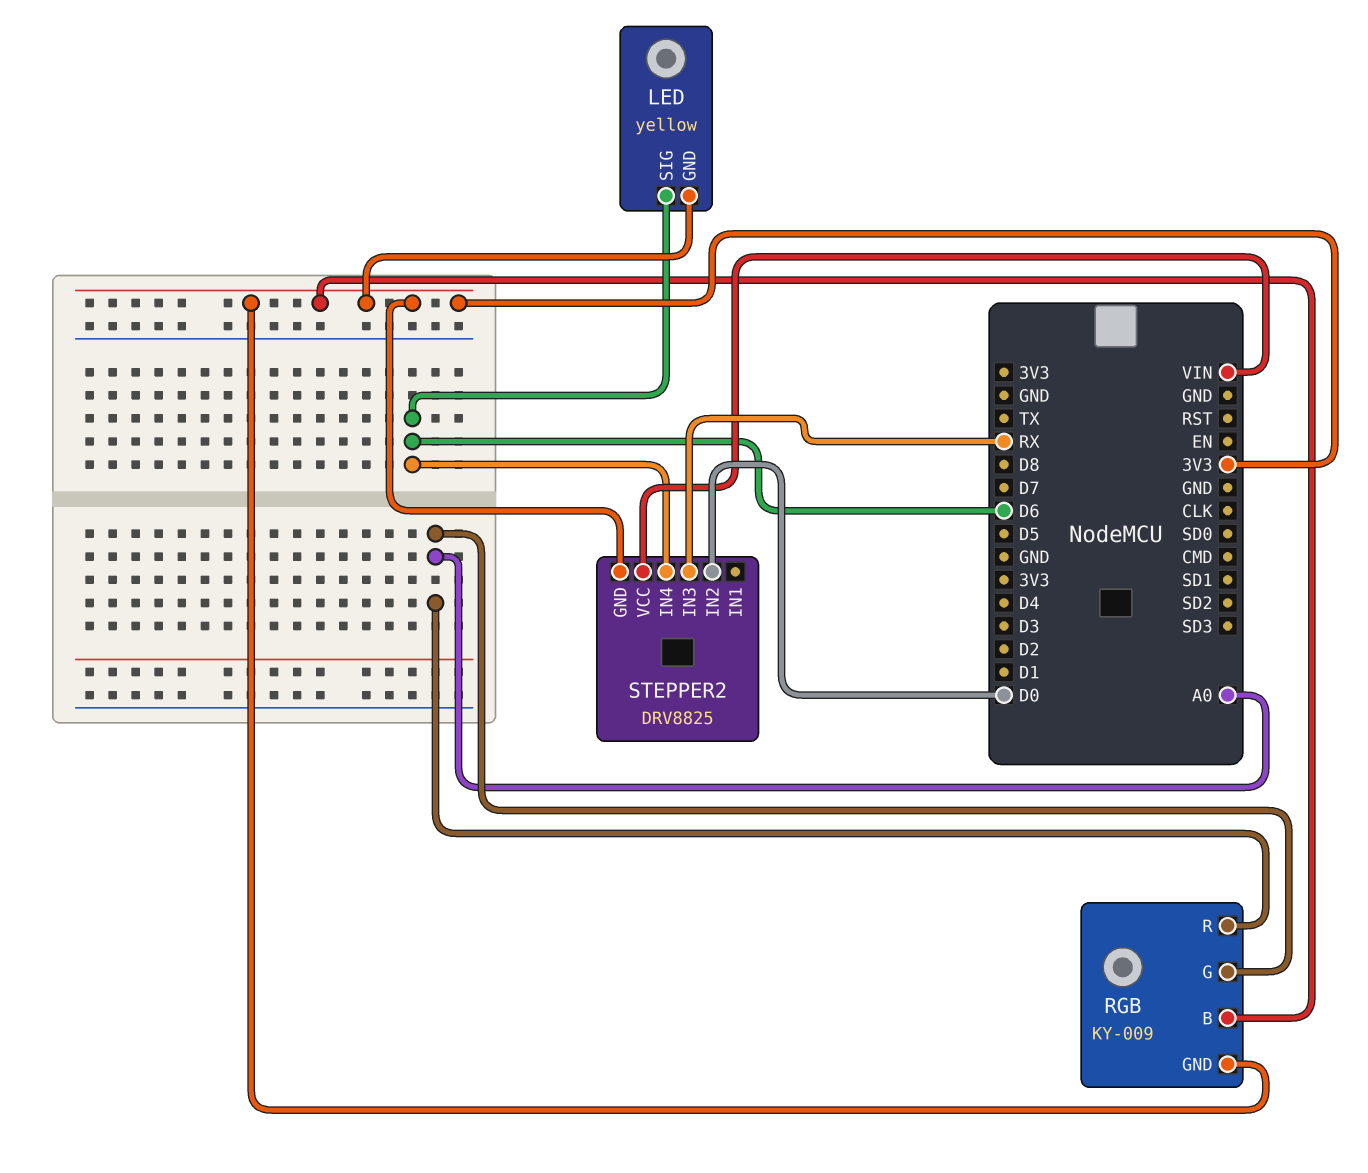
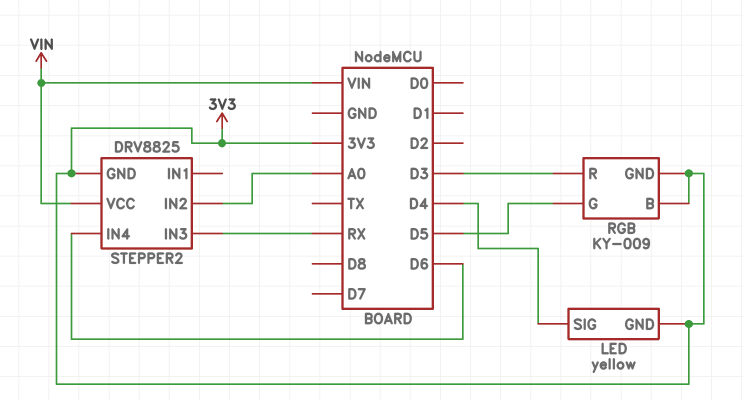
LED pin SIG: D6 -> D4
RGB pin G: A0 -> D5
RGB pin R: A0 -> D3
STEPPER2 pin IN2: D0 -> A0

